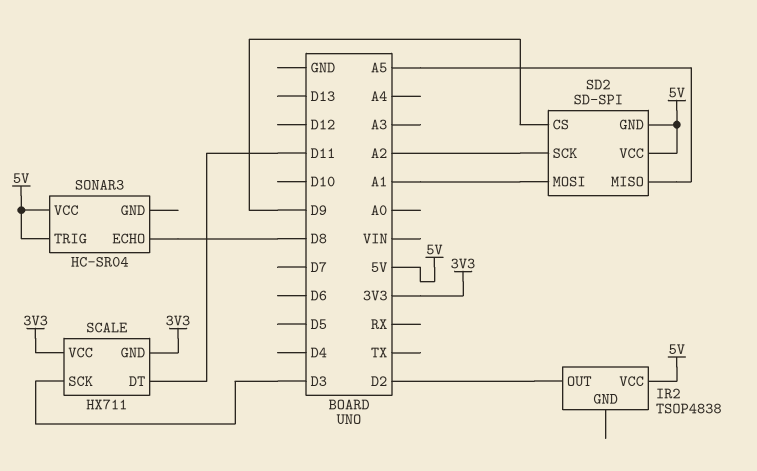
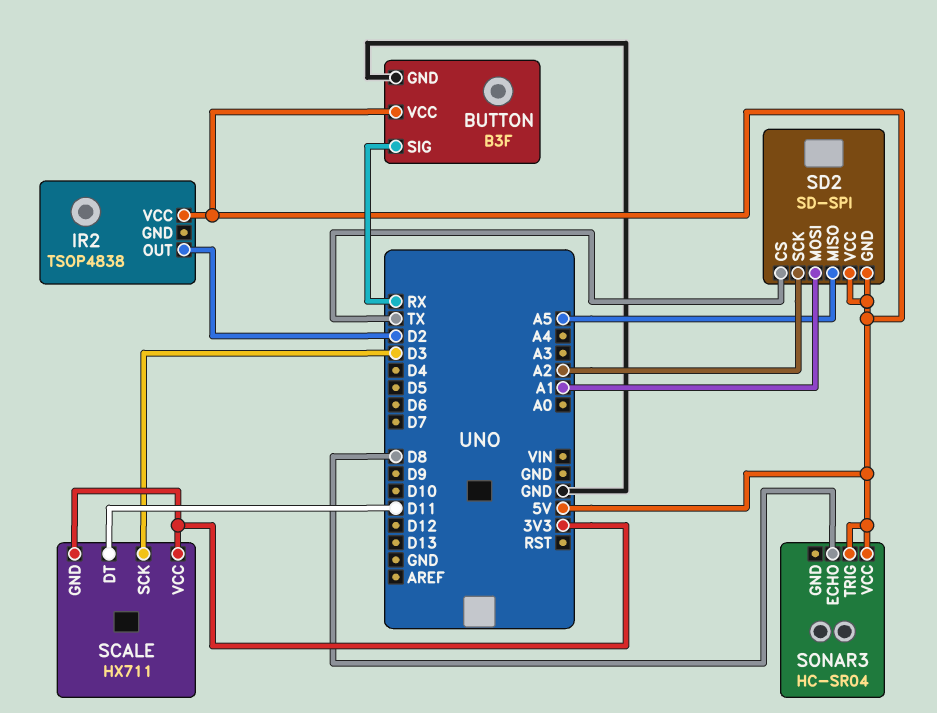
BUTTON: none -> B3F
BUTTON pin GND: none -> GND
BUTTON pin SIG: none -> RX
BUTTON pin VCC: none -> 5V
SD2 pin CS: D9 -> TX

